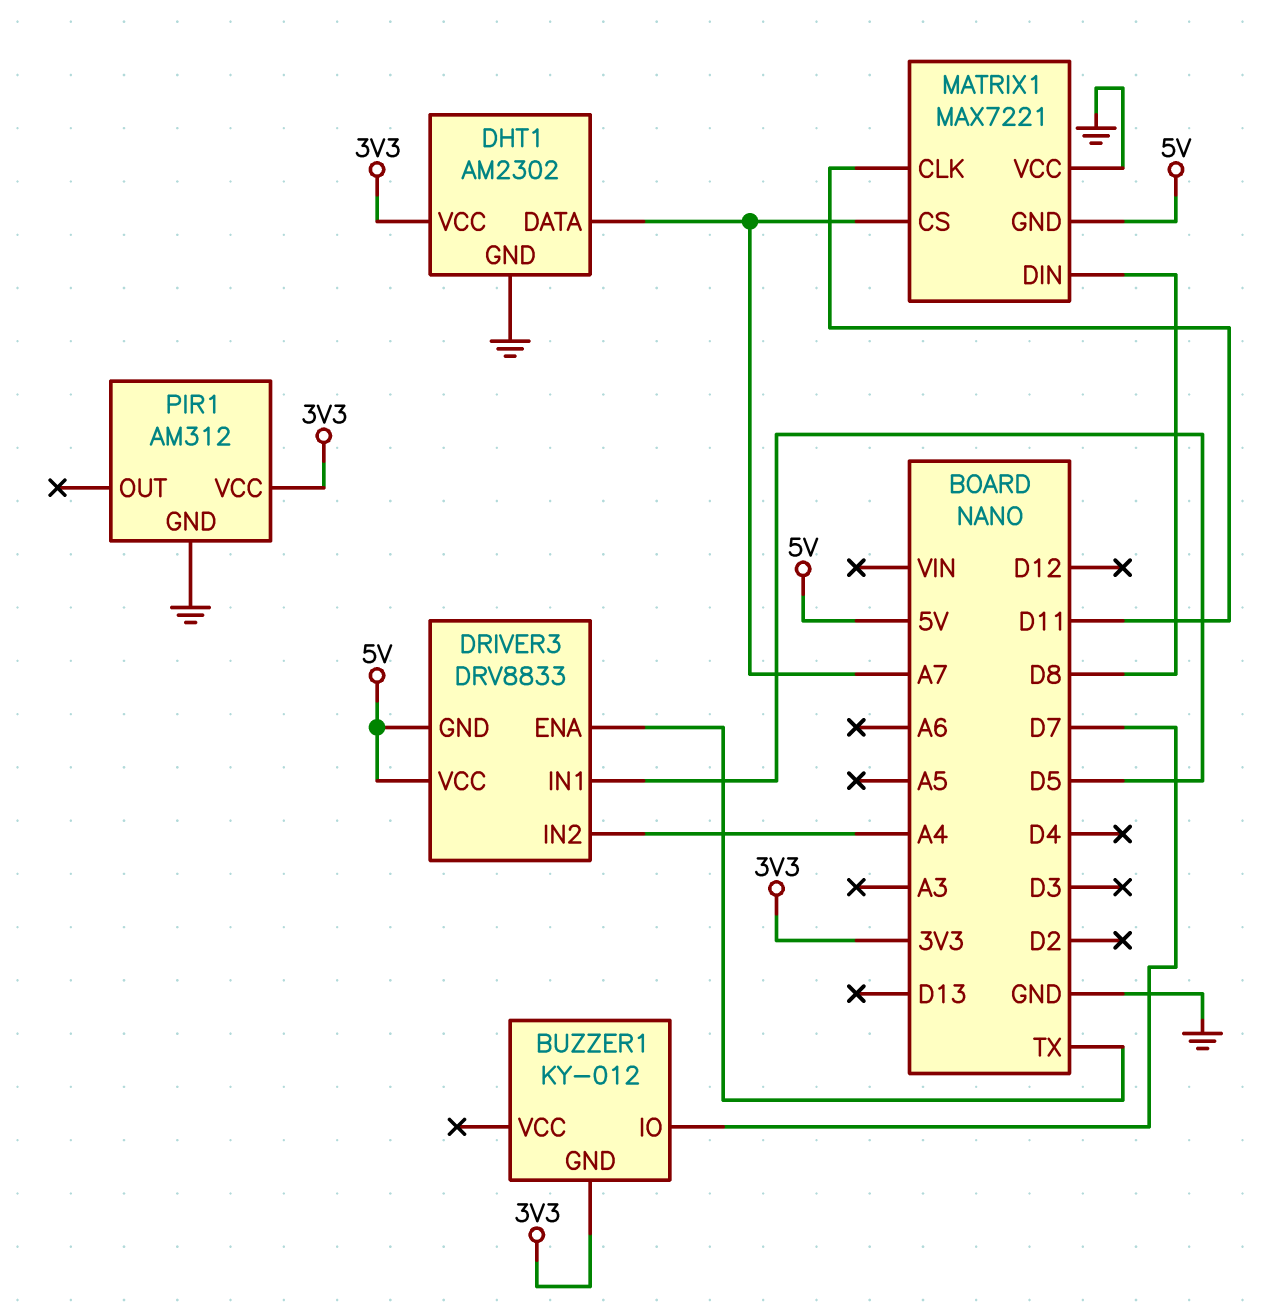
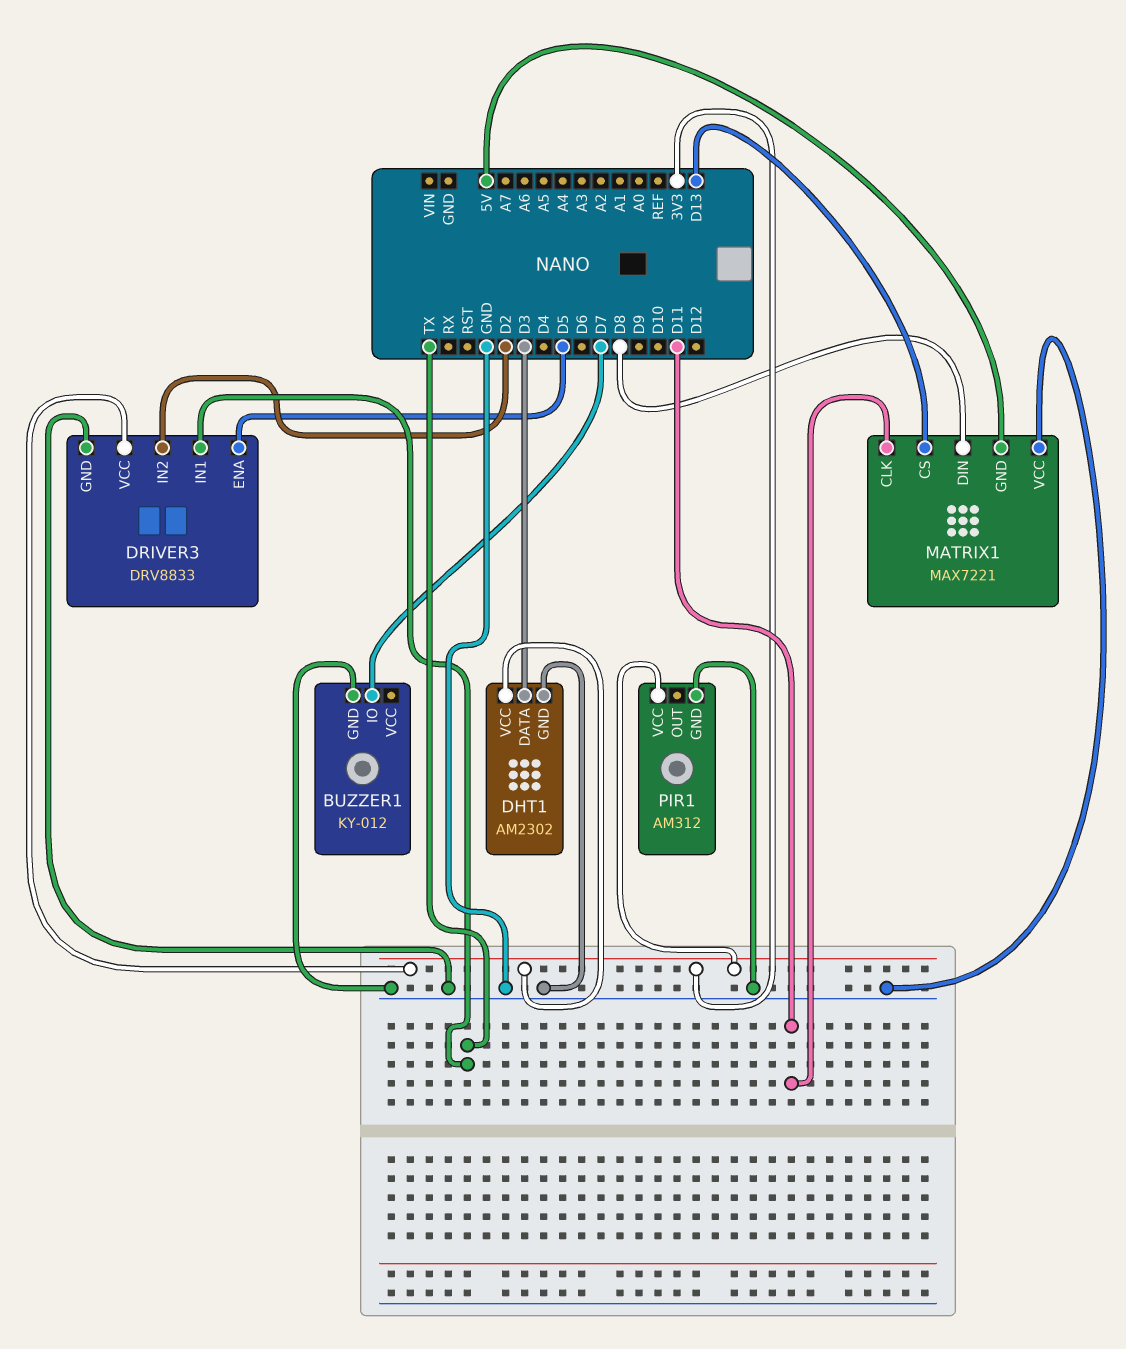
BUZZER1 pin GND: 3V3 -> GND
DHT1 pin DATA: A7 -> D3
DRIVER3 pin ENA: TX -> D5
DRIVER3 pin GND: 5V -> GND
DRIVER3 pin IN1: D5 -> TX
DRIVER3 pin IN2: A4 -> D2
DRIVER3 pin VCC: 5V -> 3V3
MATRIX1 pin CS: A7 -> D13

